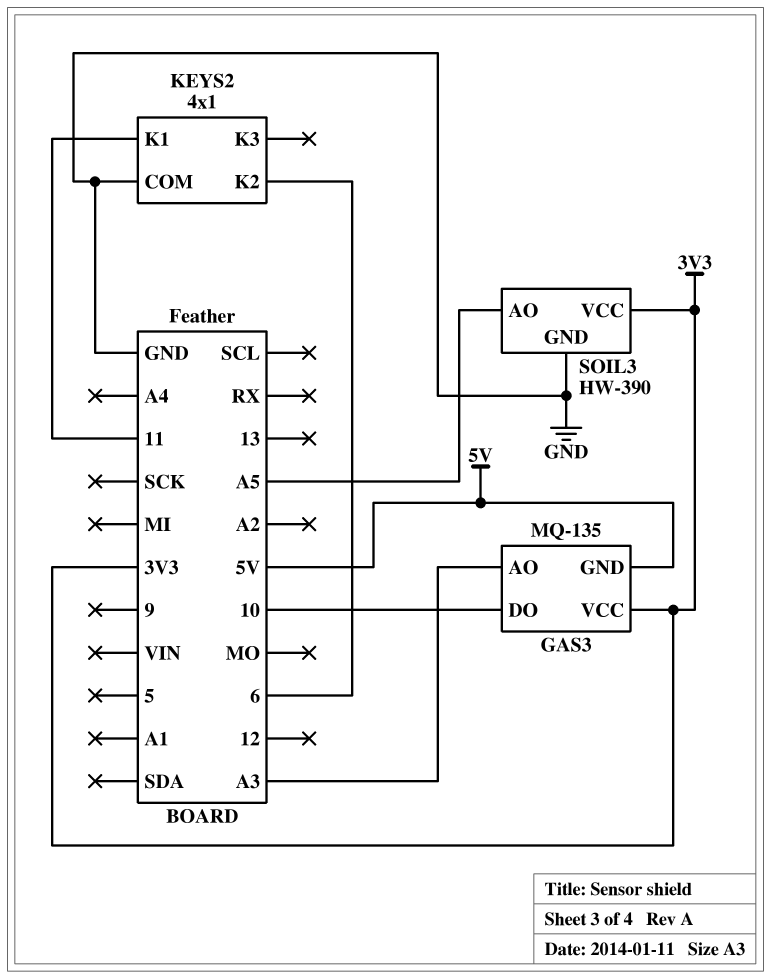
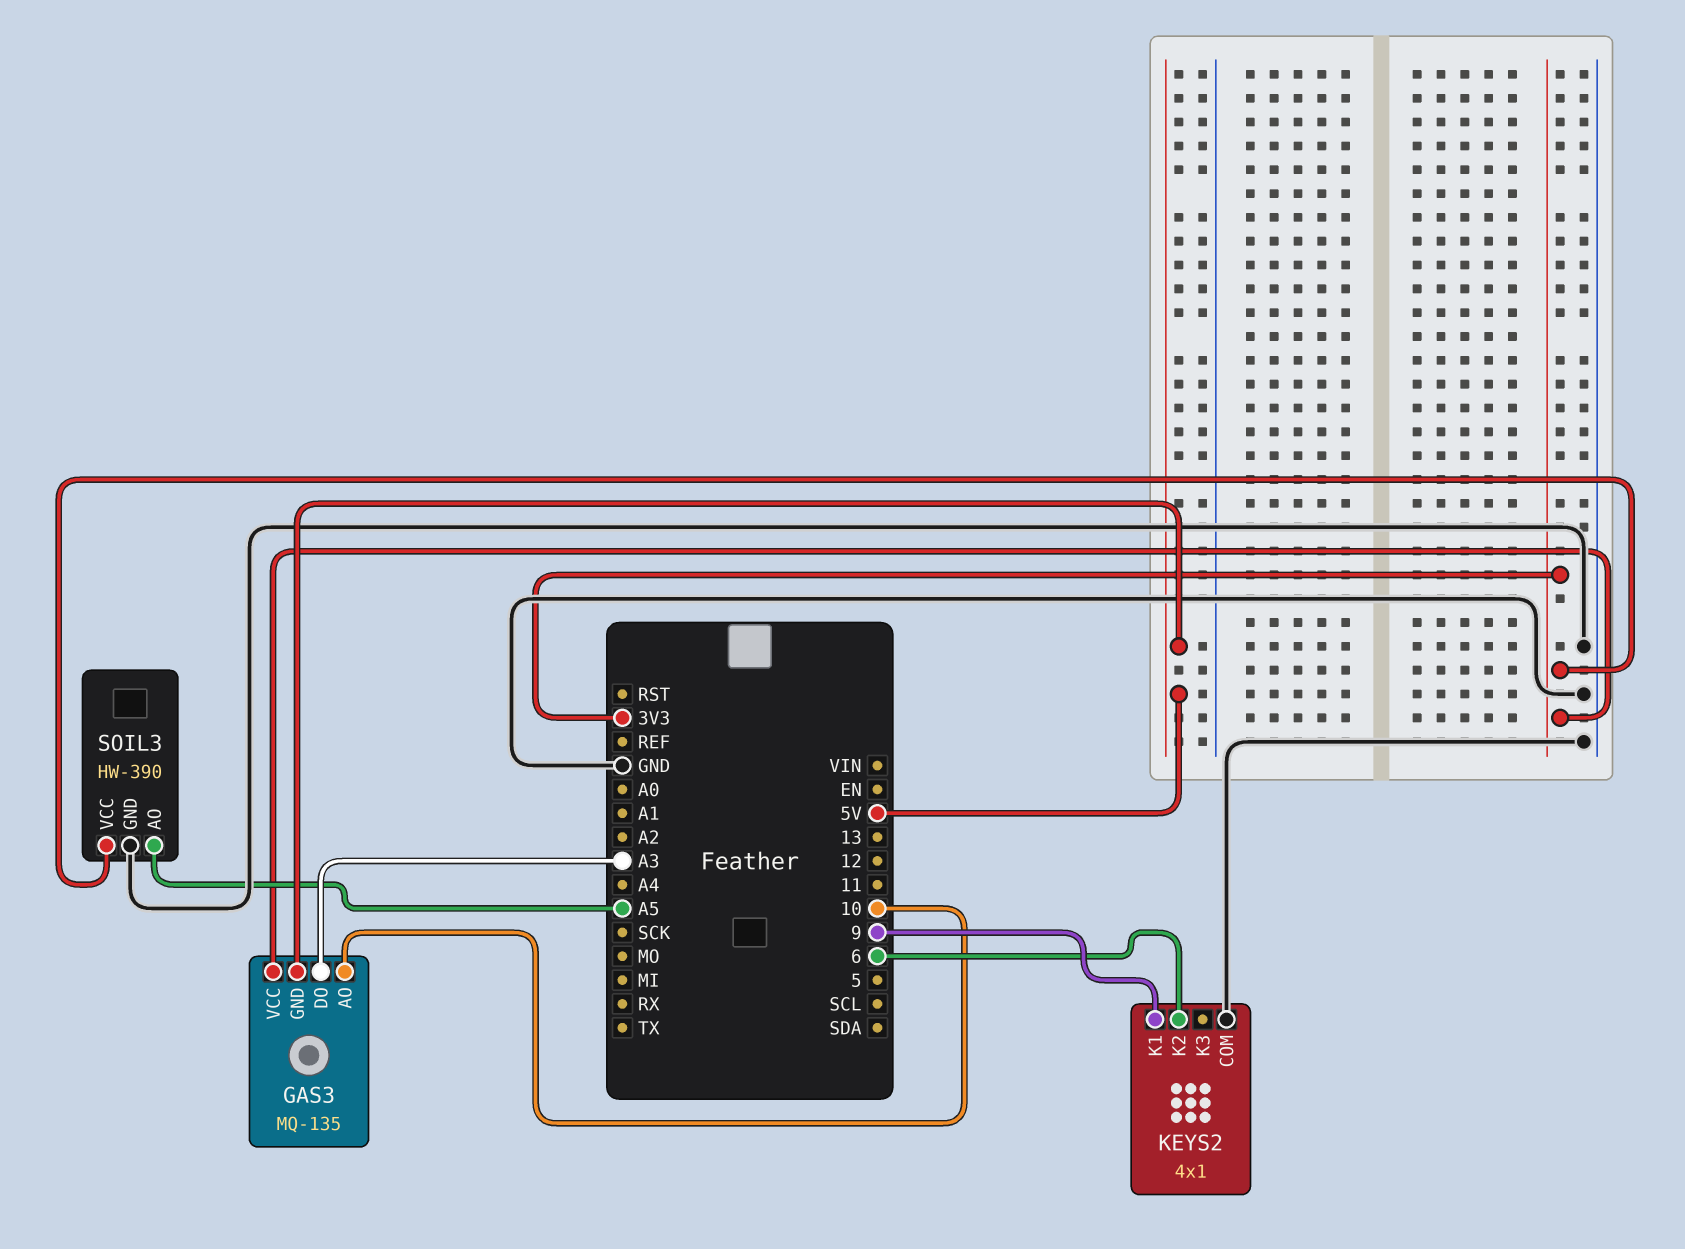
GAS3 pin AO: A3 -> 10
GAS3 pin DO: 10 -> A3
KEYS2 pin K1: 11 -> 9

